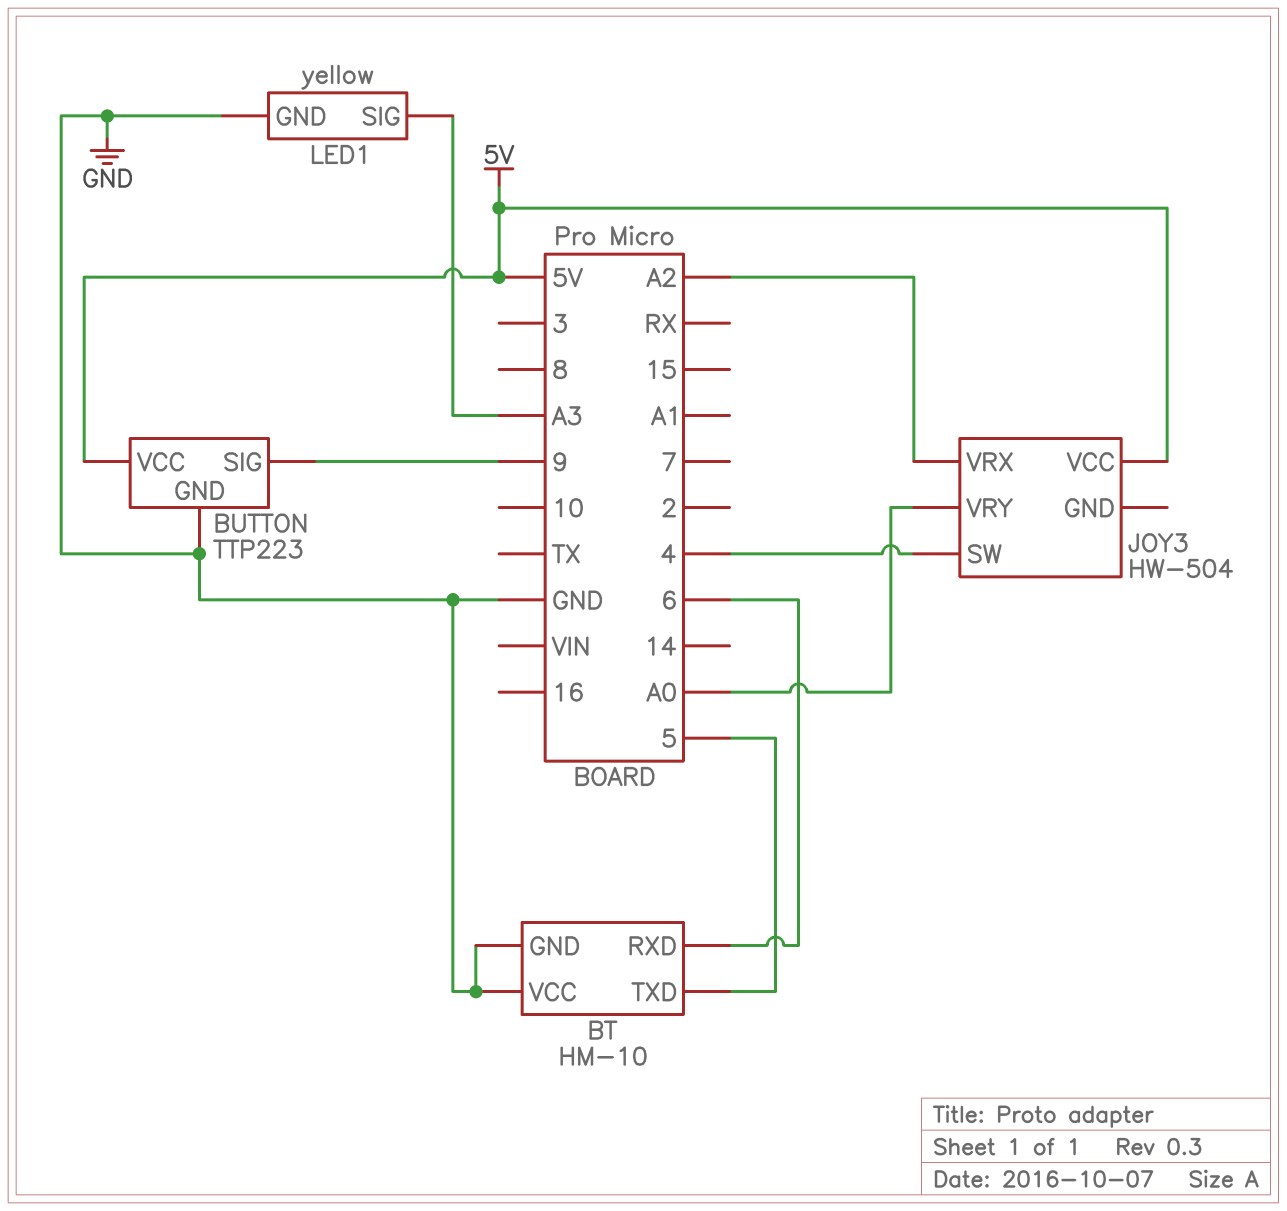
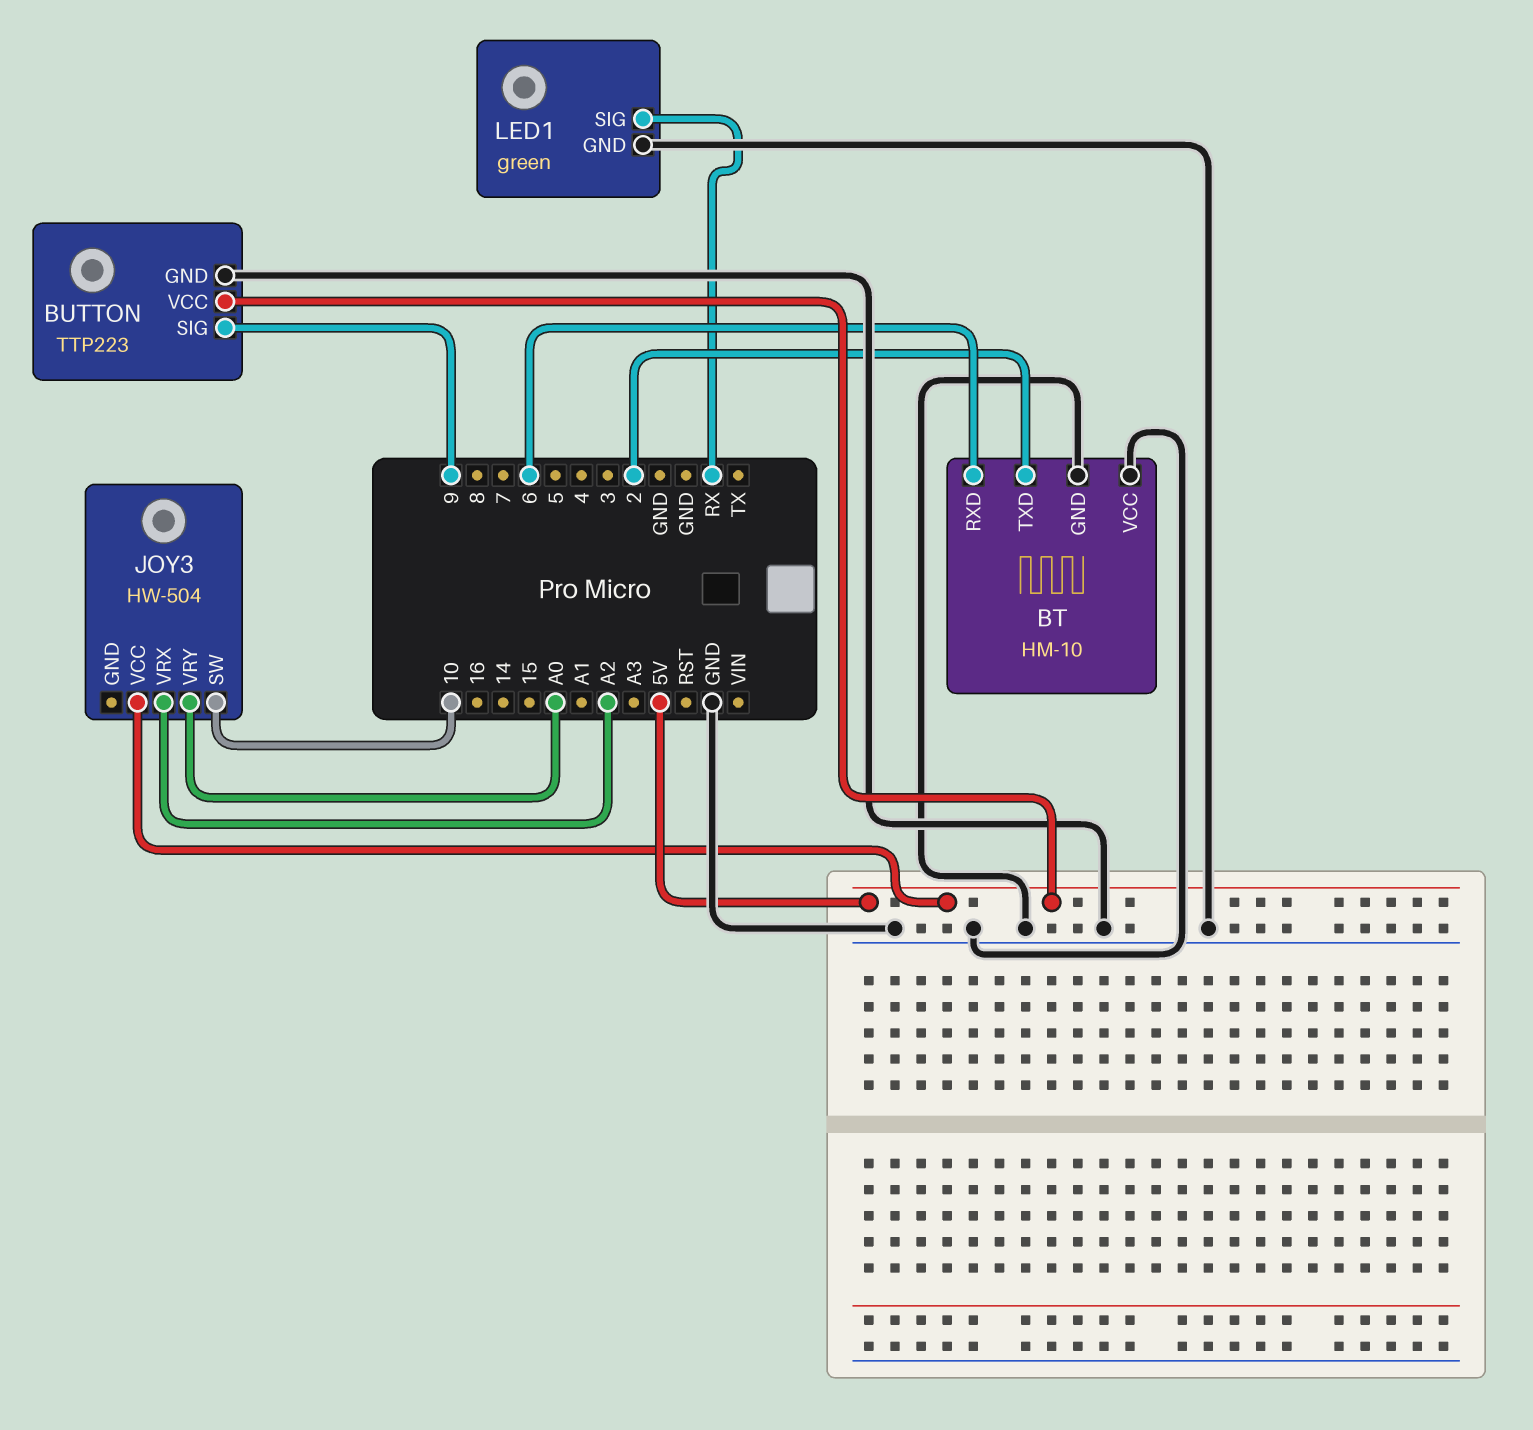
BT pin TXD: 5 -> 2
JOY3 pin SW: 4 -> 10
LED1: yellow -> green
LED1 pin SIG: A3 -> RX

